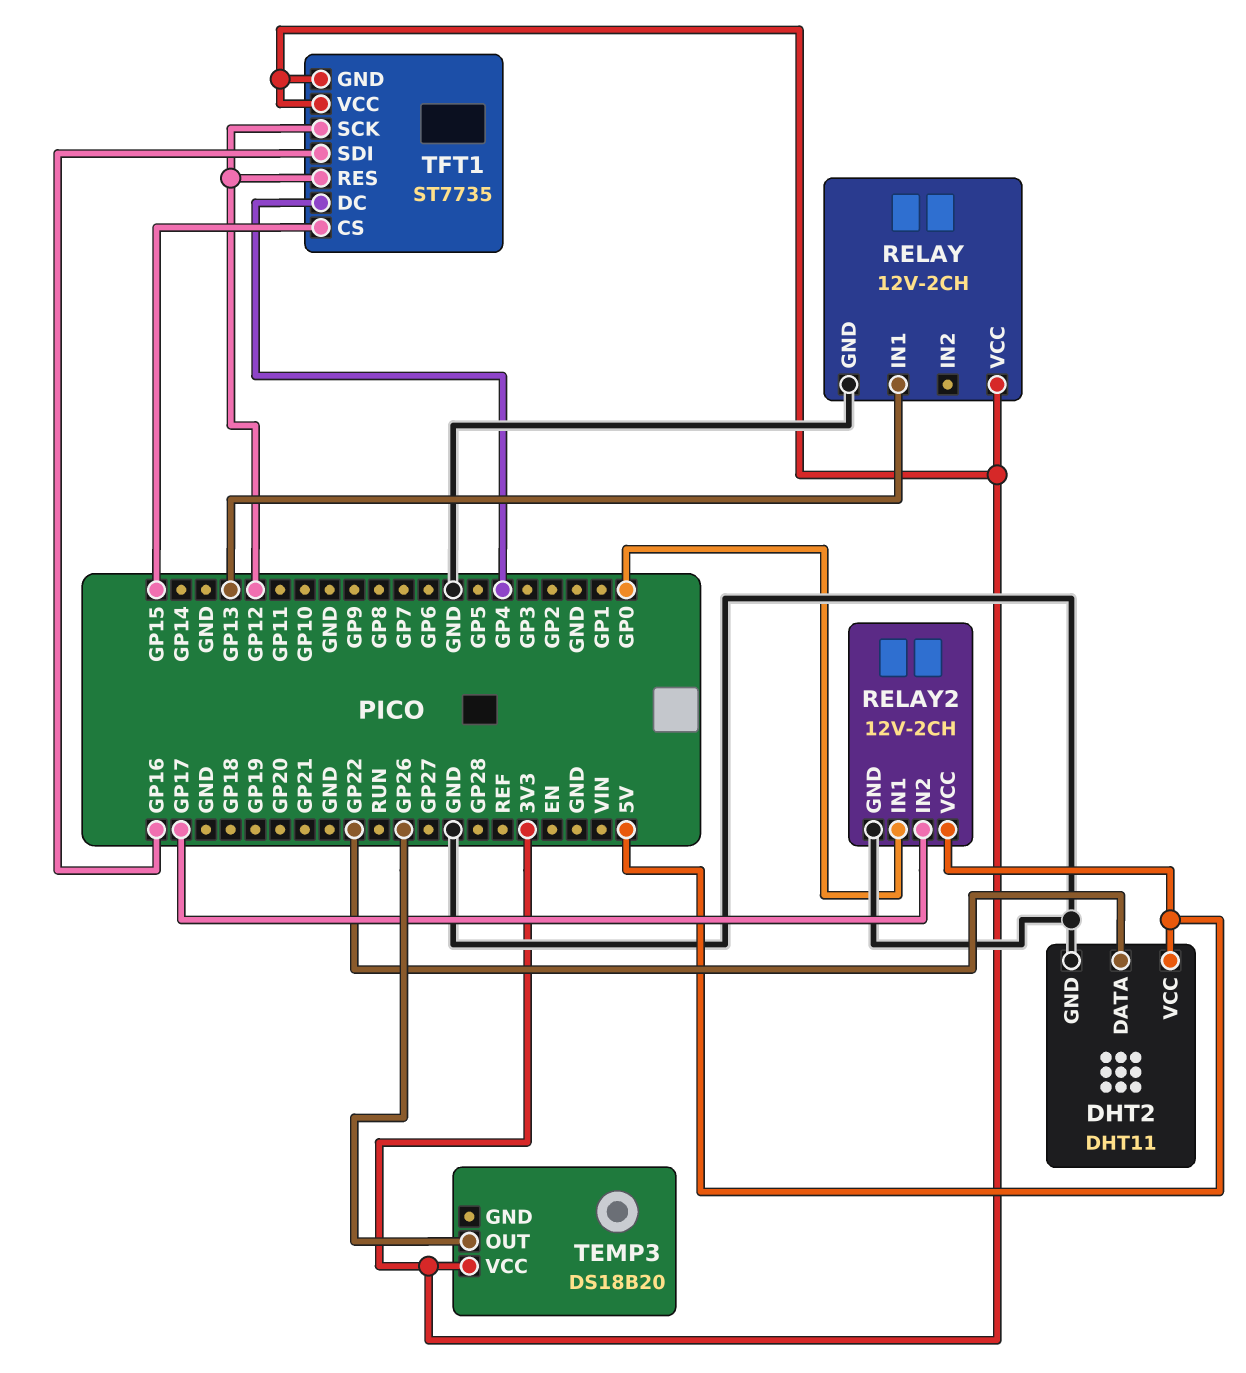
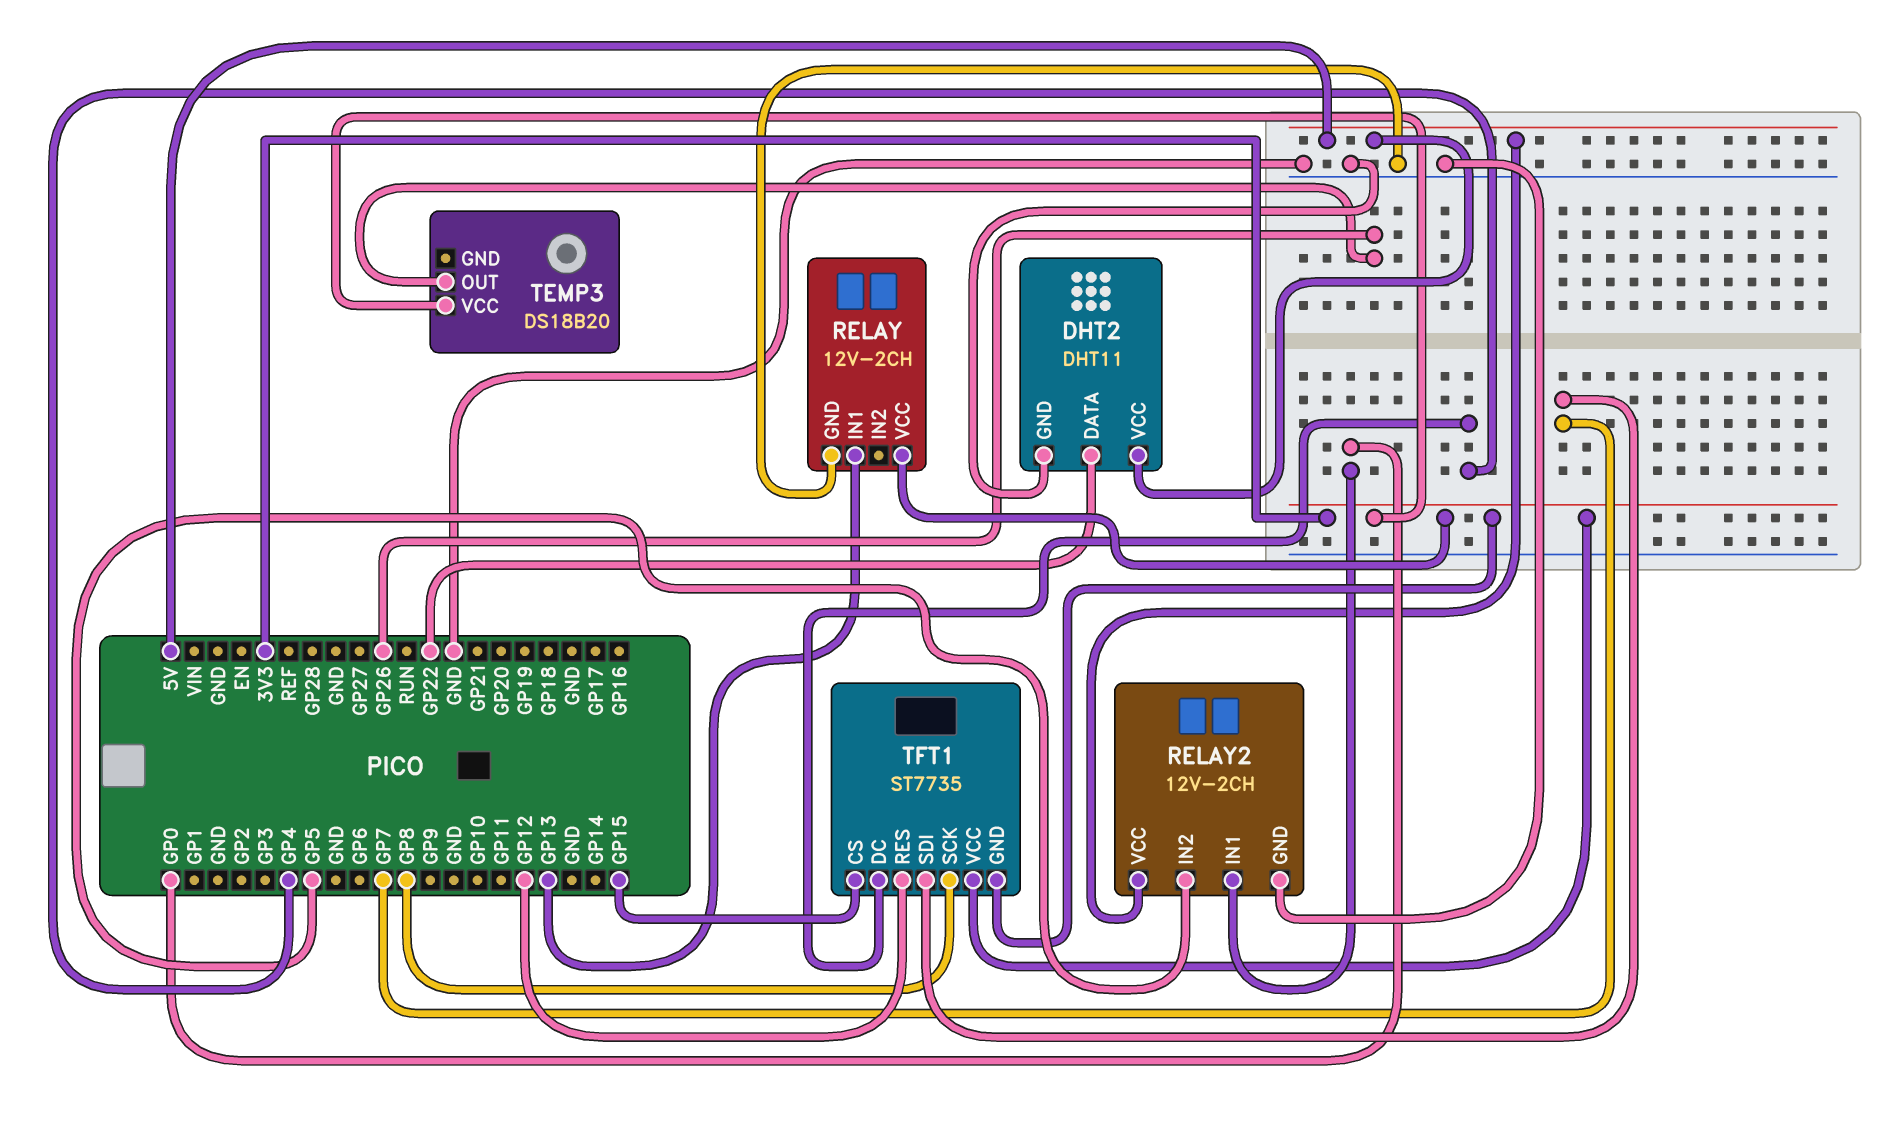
RELAY2 pin IN2: GP17 -> GP5
TFT1 pin SCK: GP12 -> GP8
TFT1 pin SDI: GP16 -> GP7

